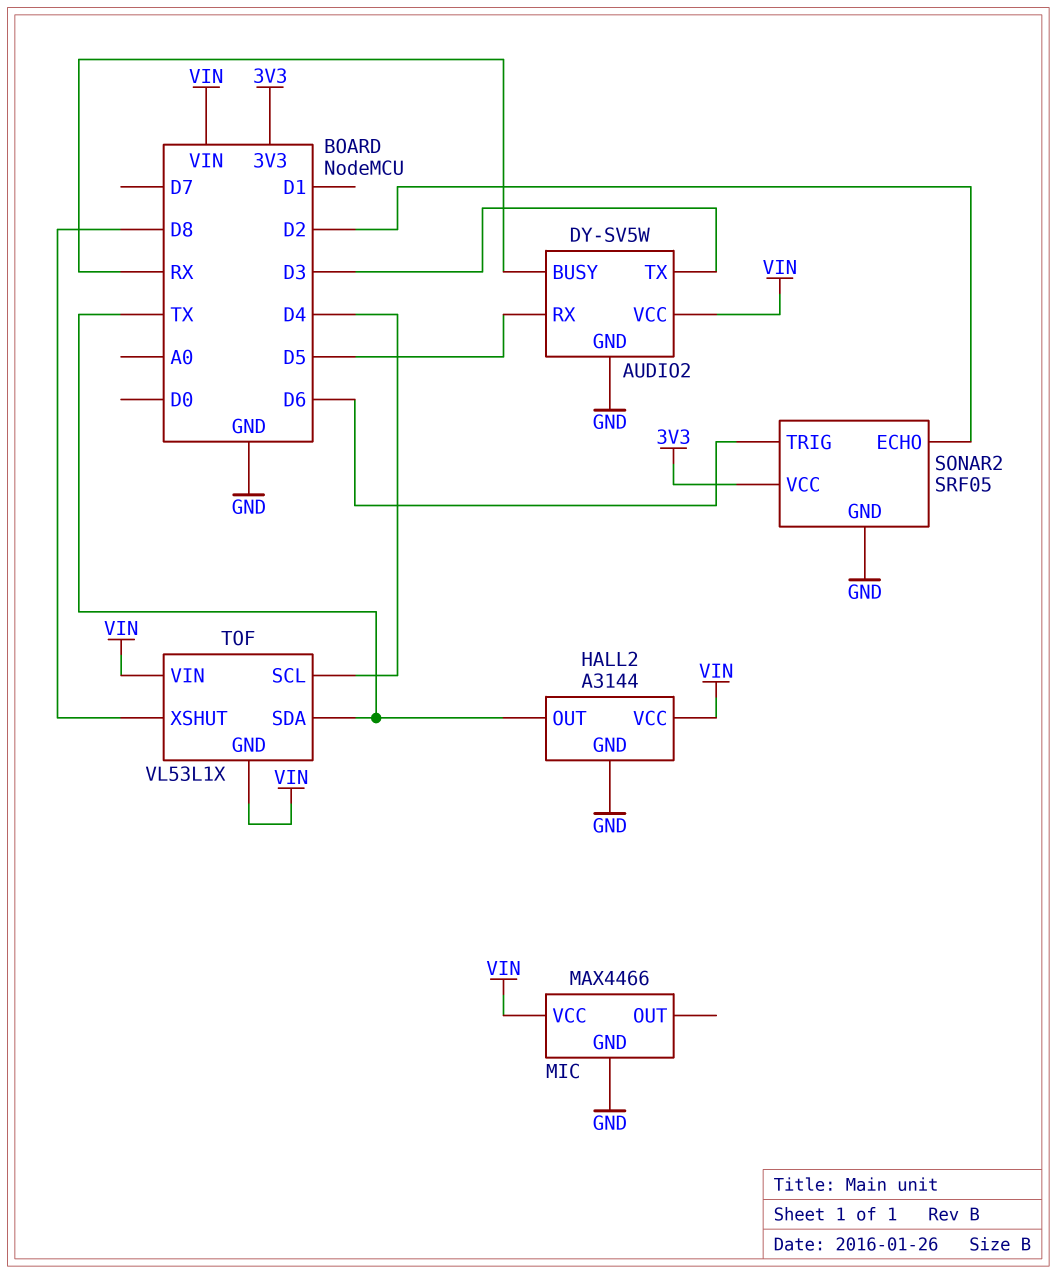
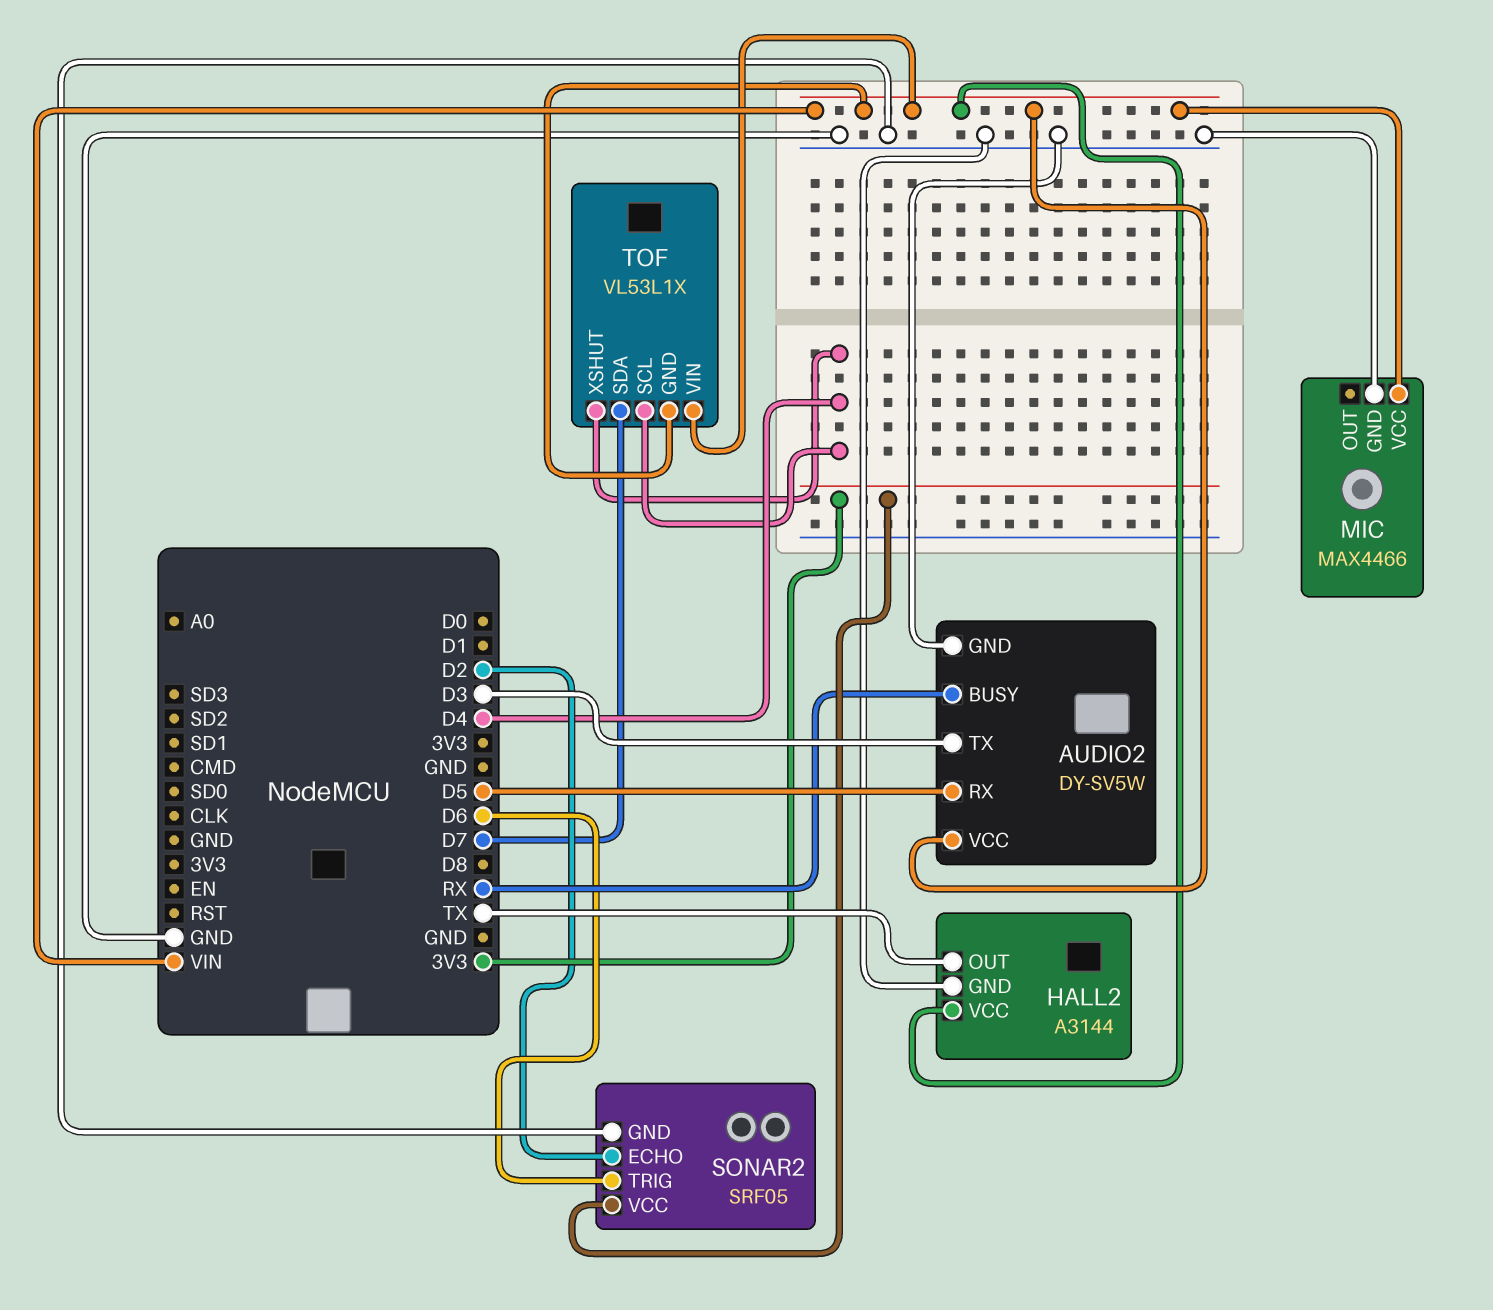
TOF pin SDA: TX -> D7
TOF pin XSHUT: D8 -> D4

